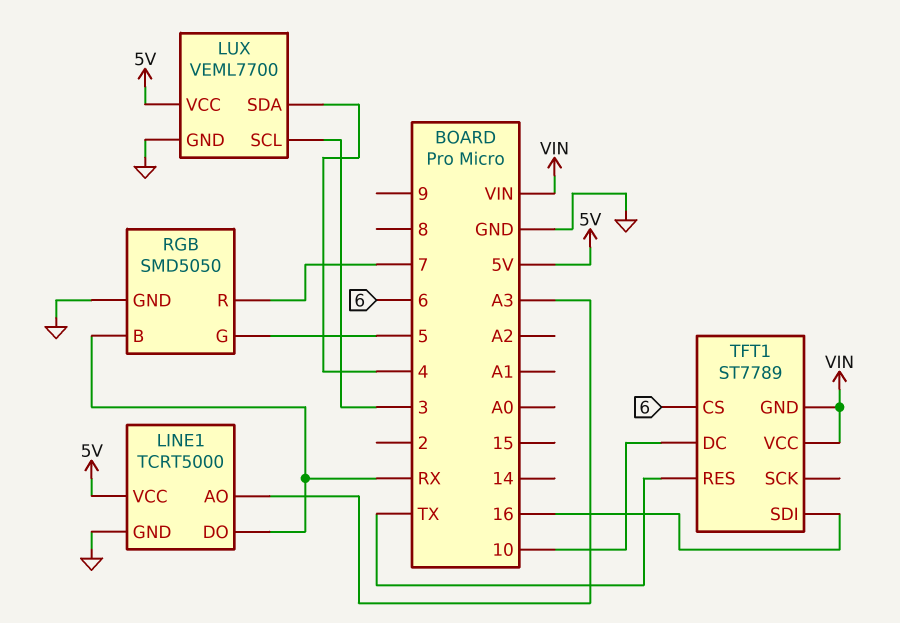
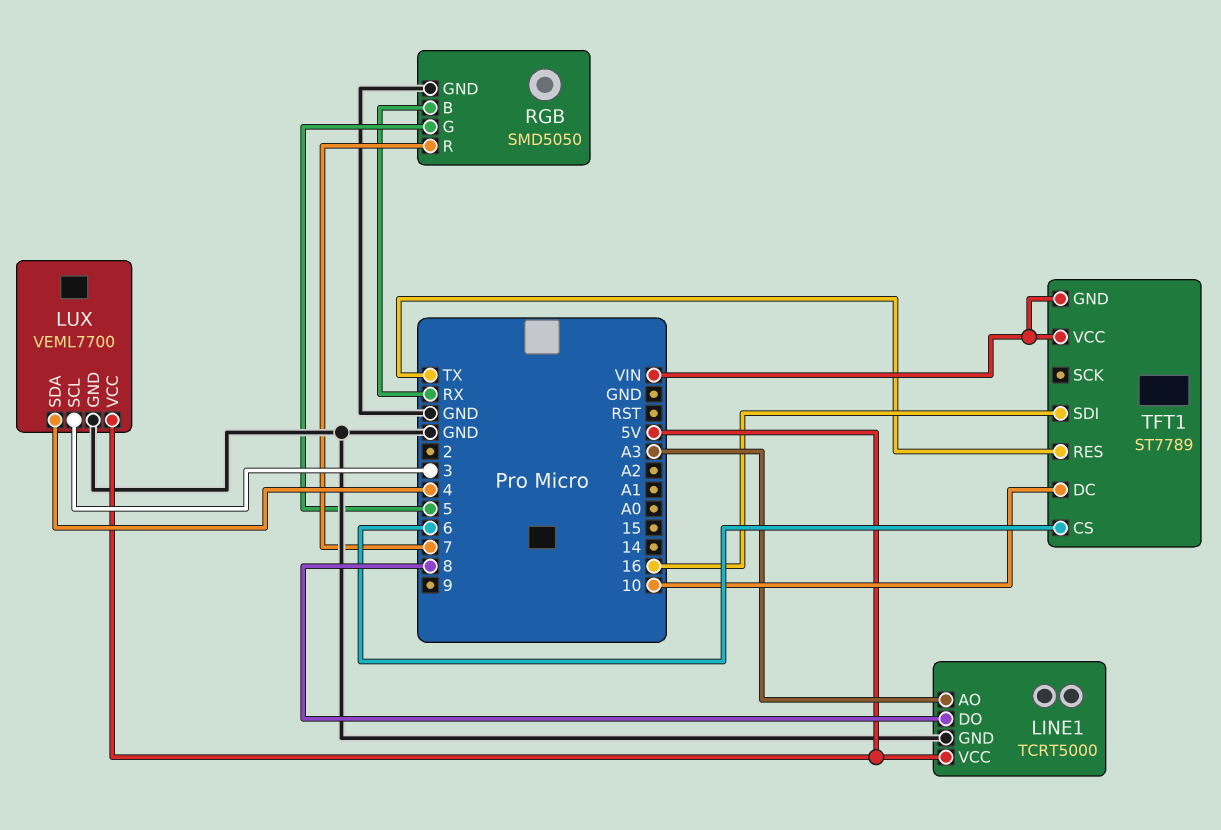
LINE1 pin DO: RX -> 8

